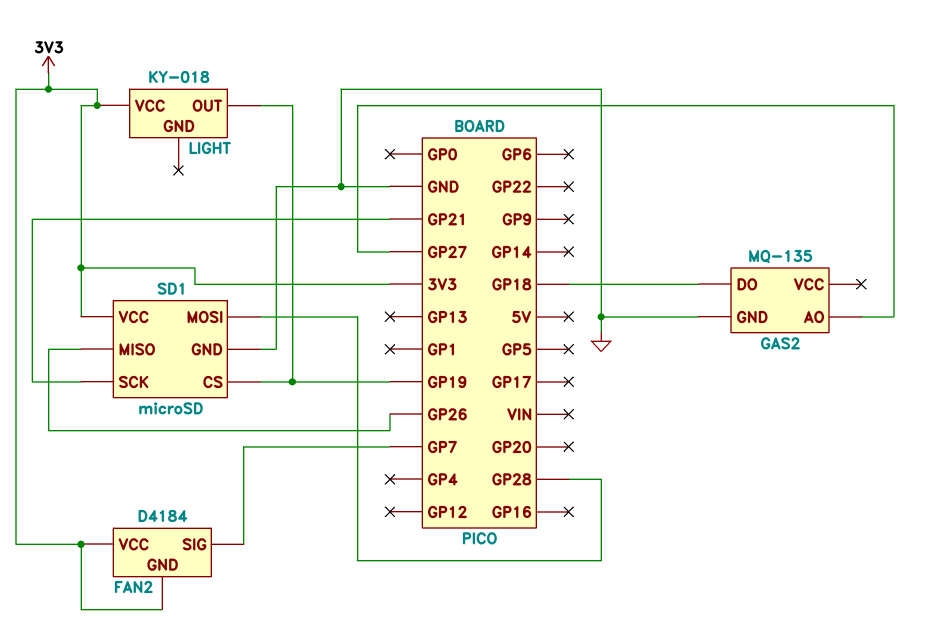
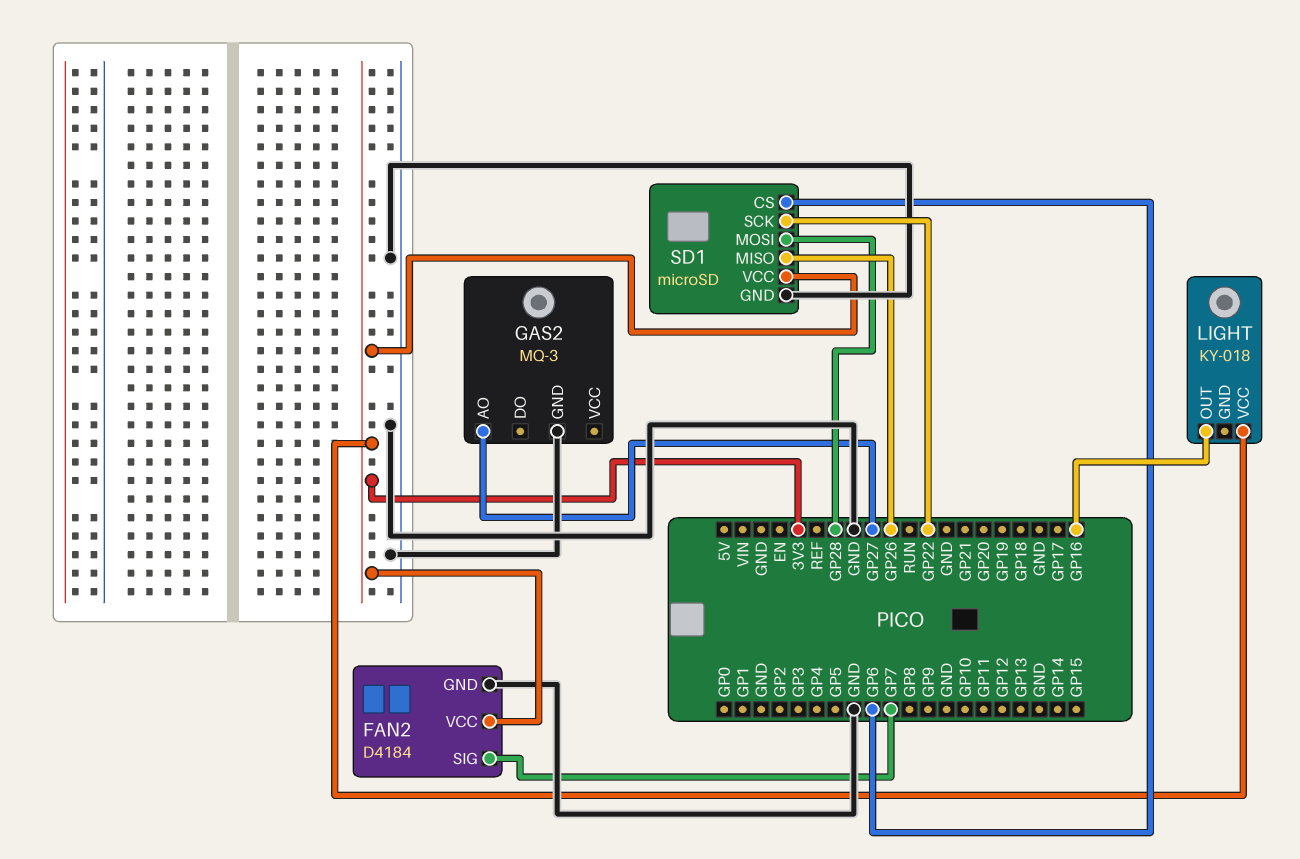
FAN2 pin GND: 3V3 -> GND
GAS2: MQ-135 -> MQ-3
GAS2 pin DO: GP18 -> none
LIGHT pin OUT: GP19 -> GP16
SD1 pin CS: GP19 -> GP6
SD1 pin SCK: GP21 -> GP22

